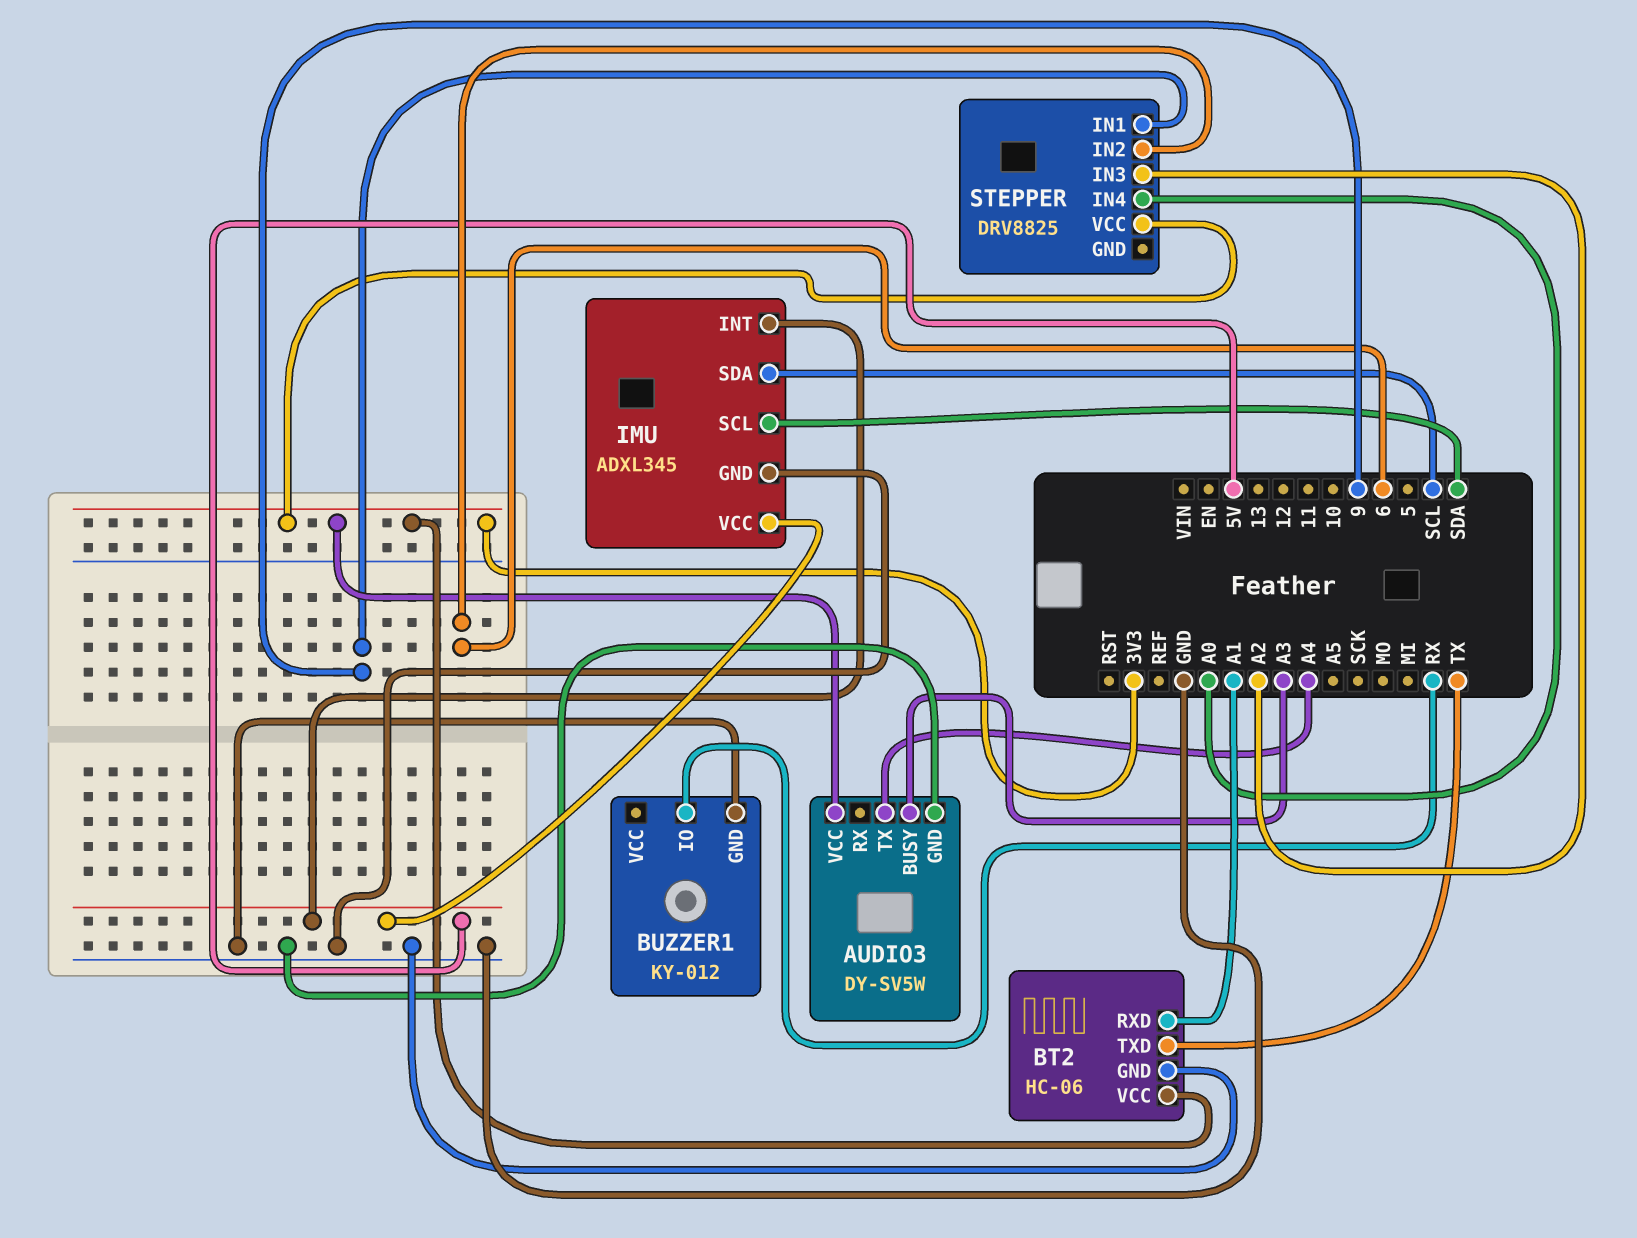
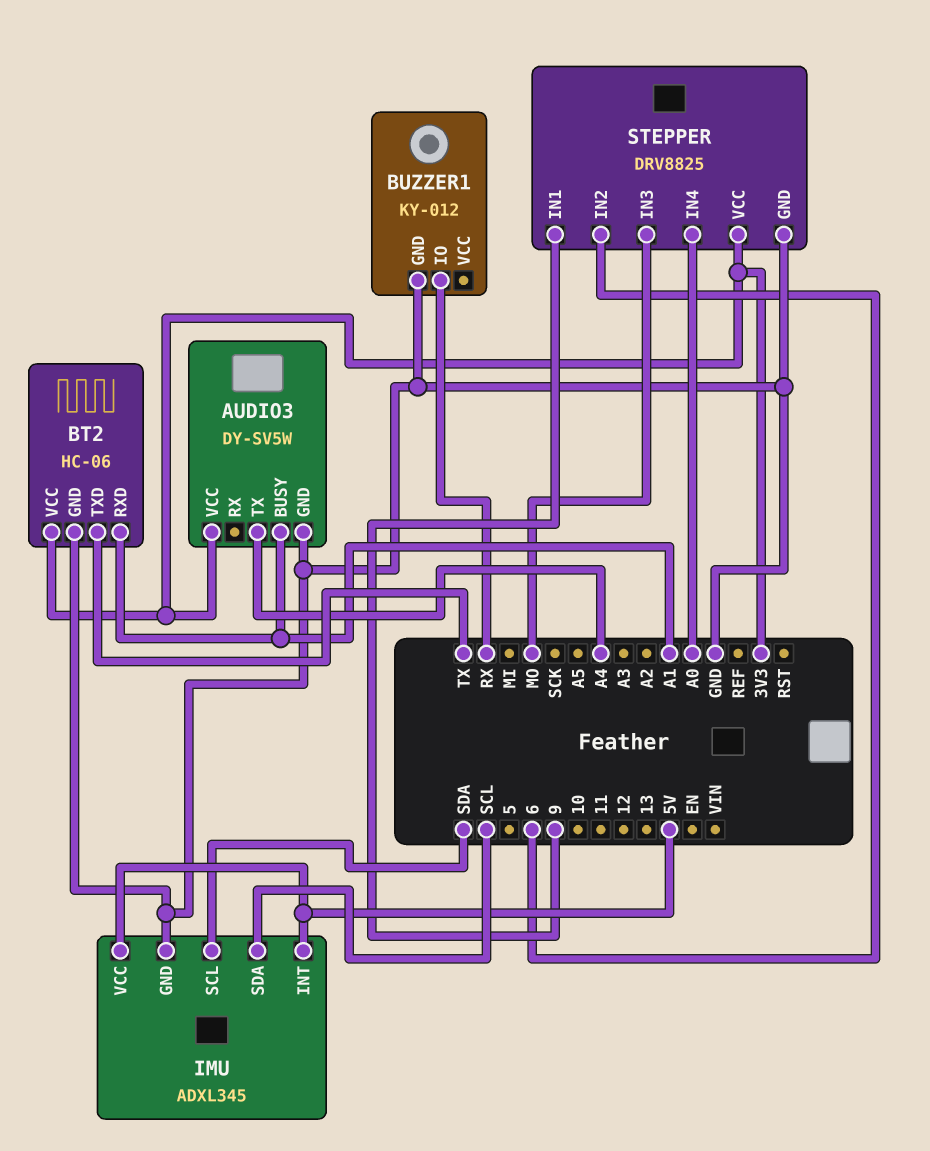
AUDIO3 pin BUSY: A3 -> A1
STEPPER pin GND: none -> GND
STEPPER pin IN3: A2 -> MO

